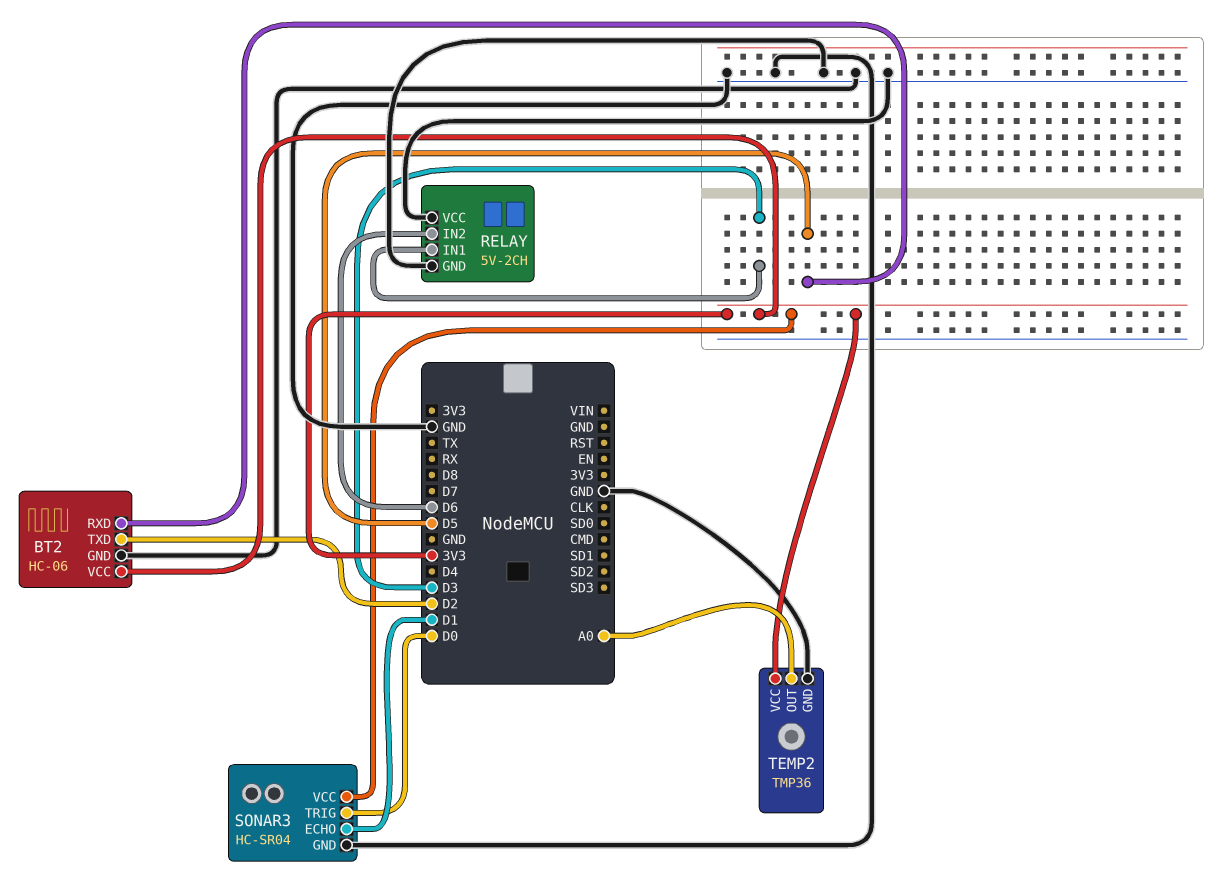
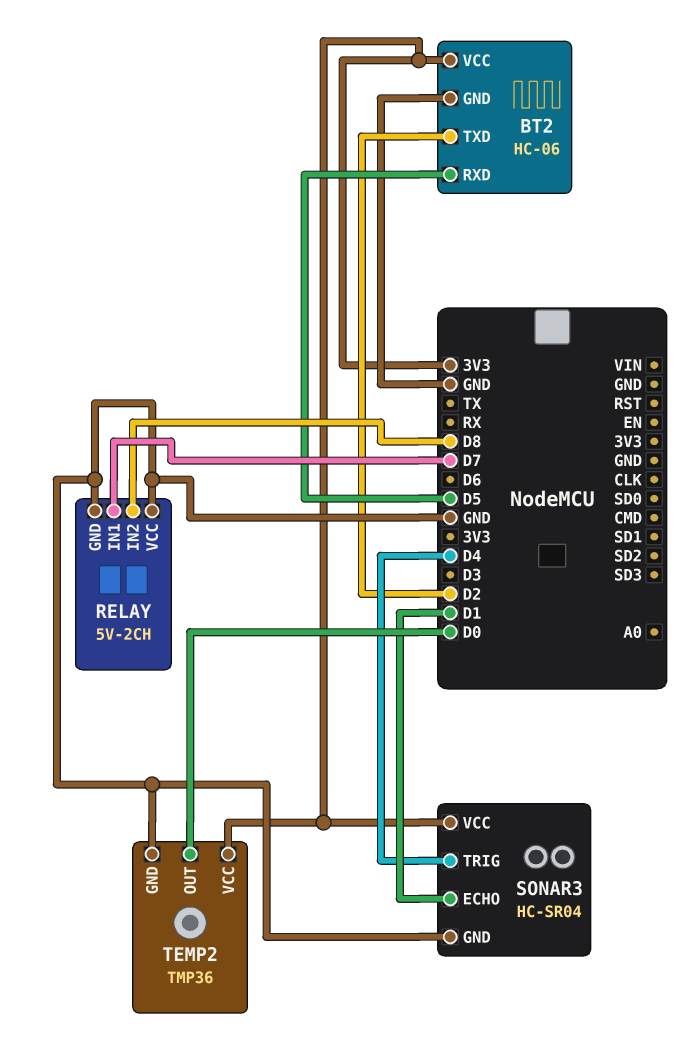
RELAY pin IN1: D3 -> D7
RELAY pin IN2: D6 -> D8
SONAR3 pin TRIG: D0 -> D4
TEMP2 pin OUT: A0 -> D0

